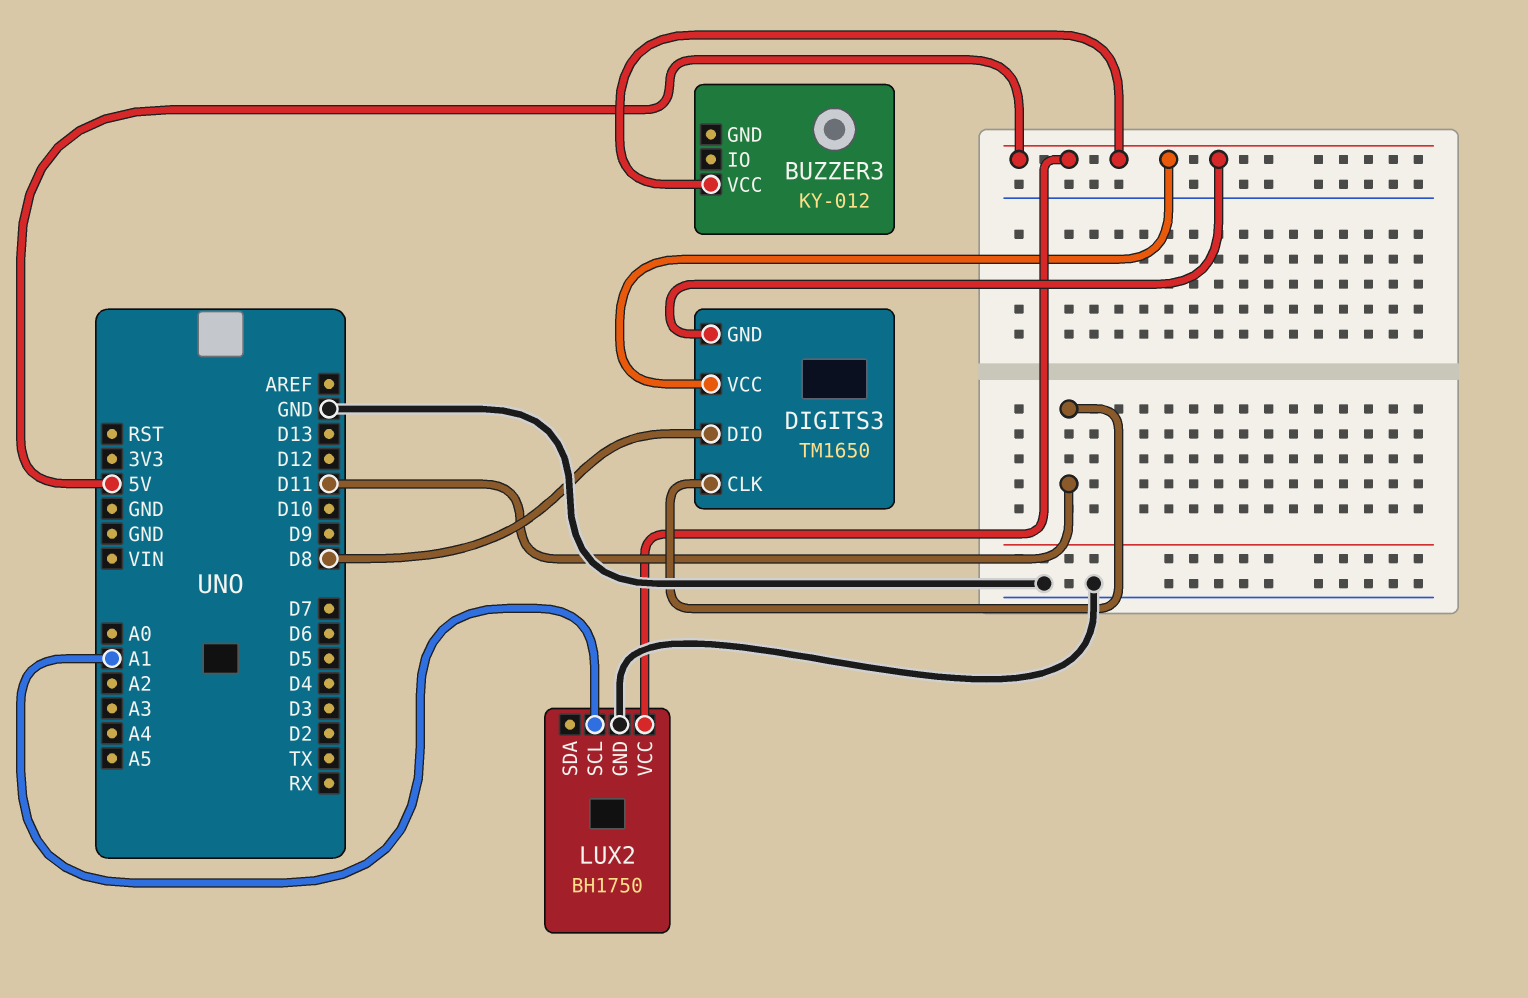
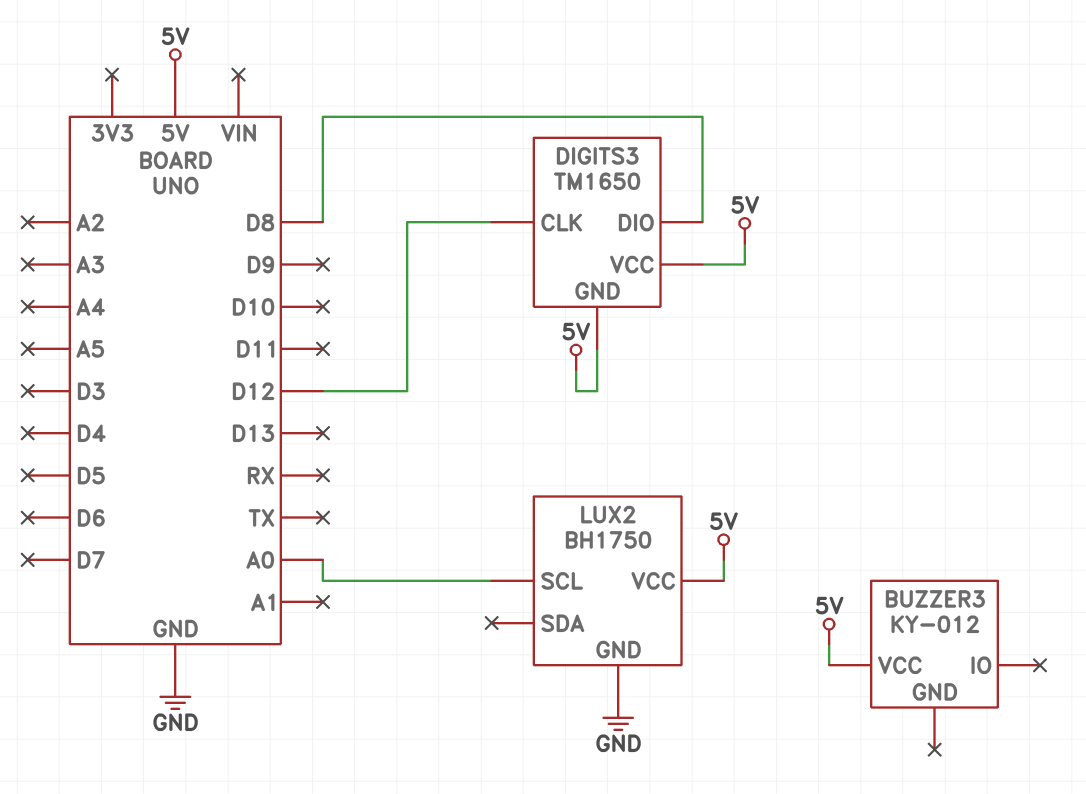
DIGITS3 pin CLK: D11 -> D12
LUX2 pin SCL: A1 -> A0

